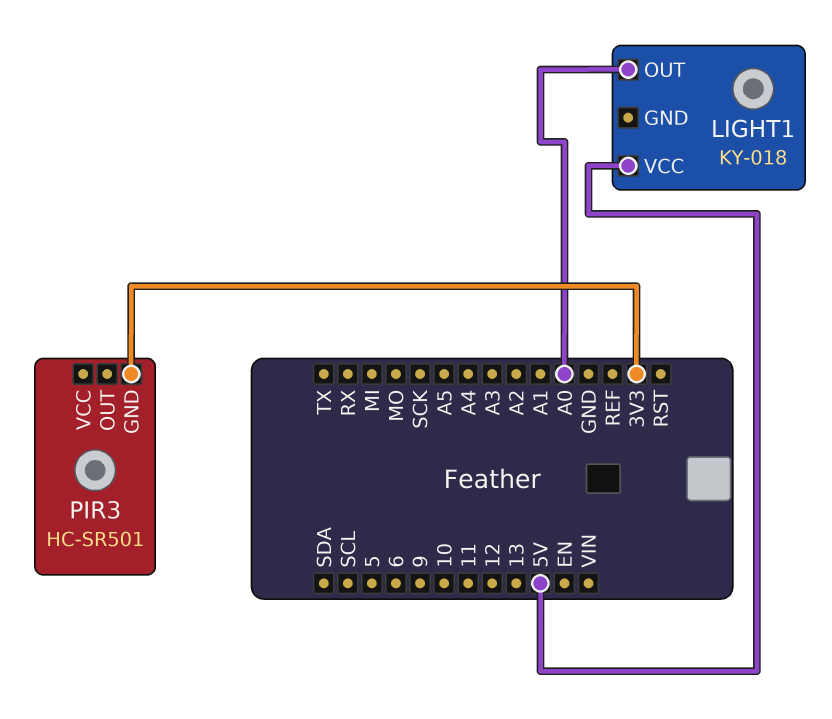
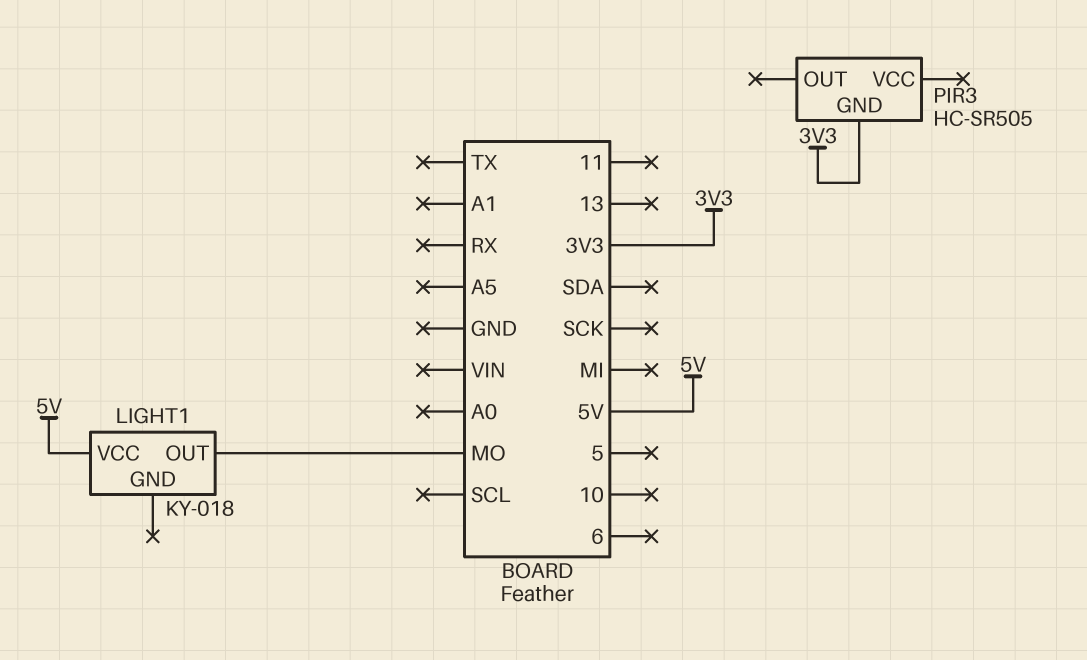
LIGHT1 pin OUT: A0 -> MO
PIR3: HC-SR501 -> HC-SR505

